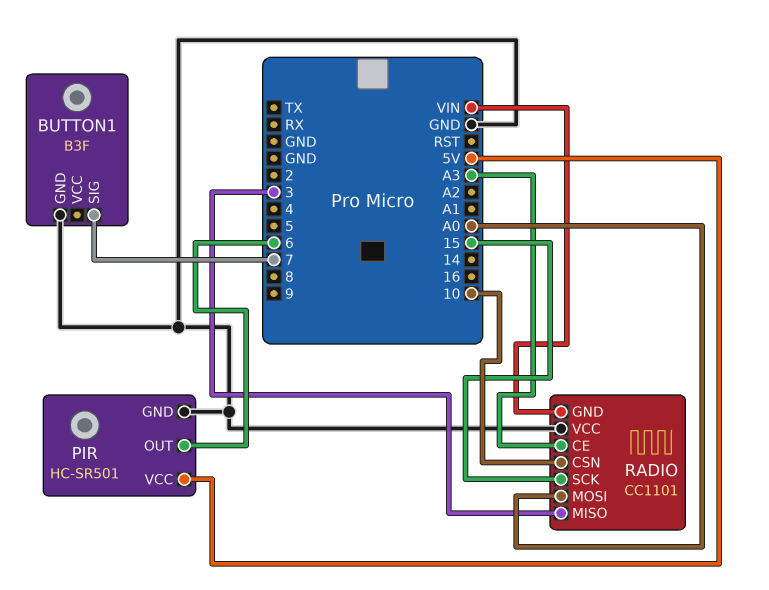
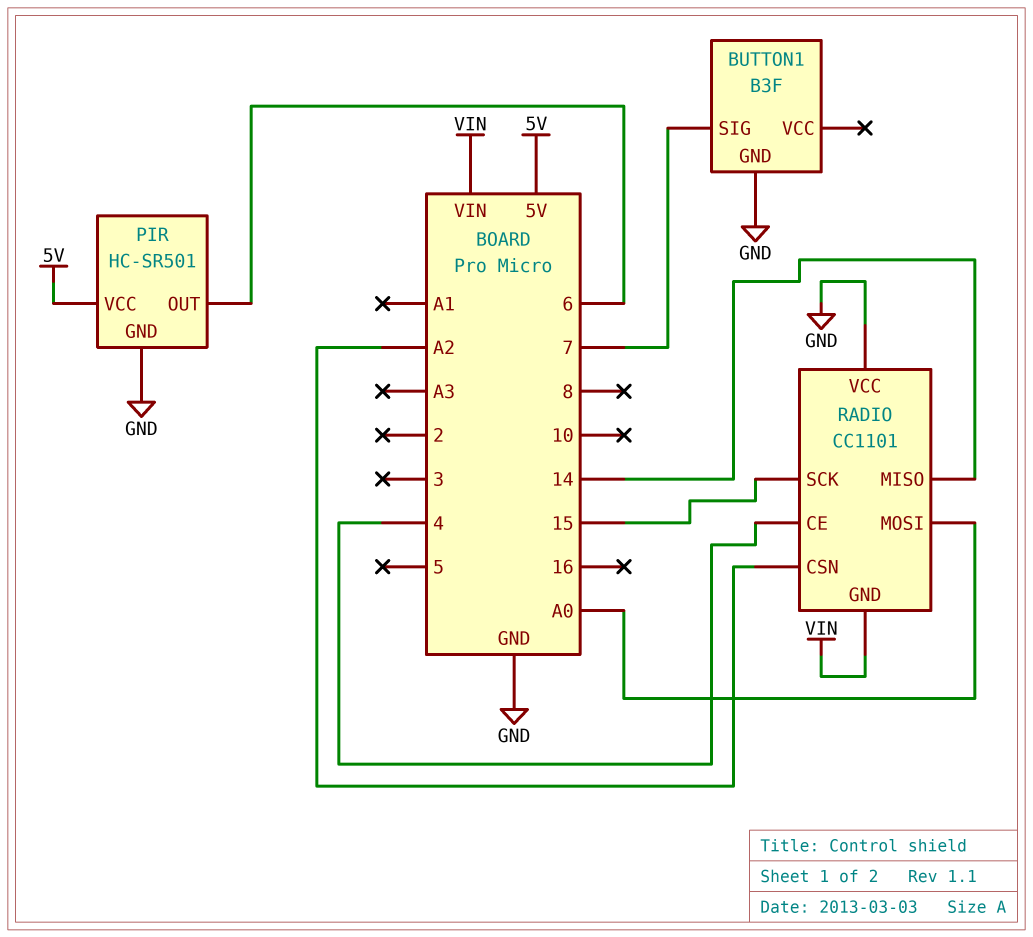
RADIO pin CE: A3 -> 4
RADIO pin CSN: 10 -> A2
RADIO pin MISO: 3 -> 14

